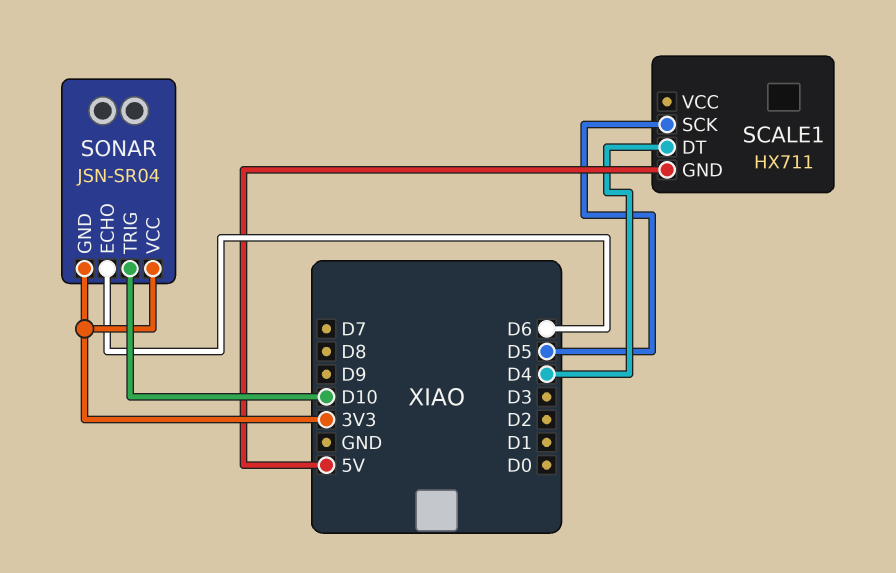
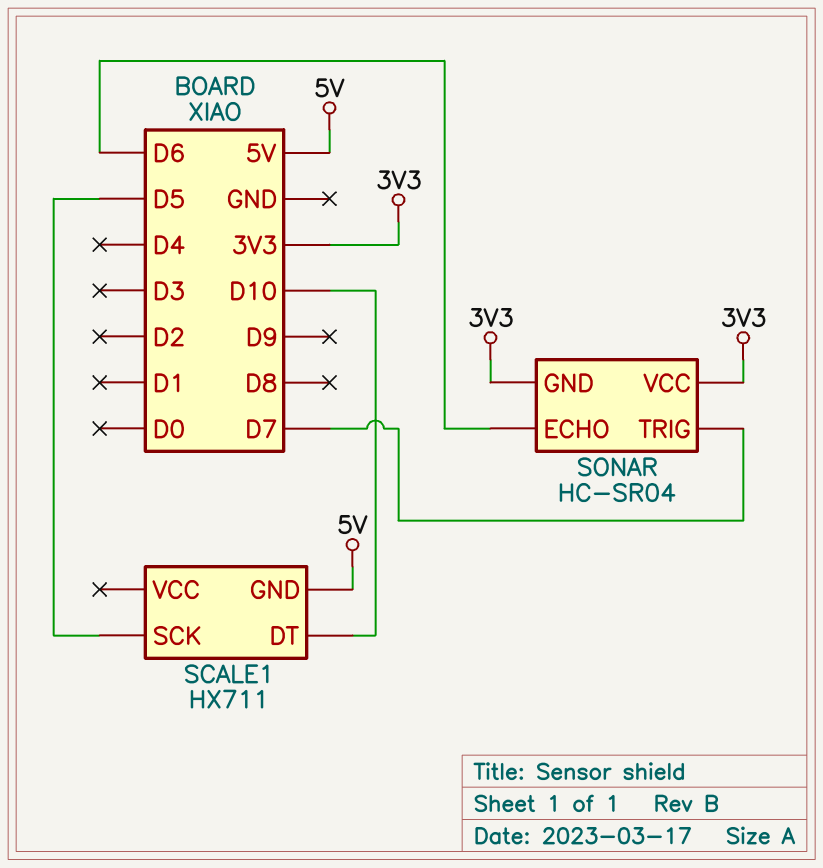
SCALE1 pin DT: D4 -> D10
SONAR: JSN-SR04 -> HC-SR04
SONAR pin TRIG: D10 -> D7

